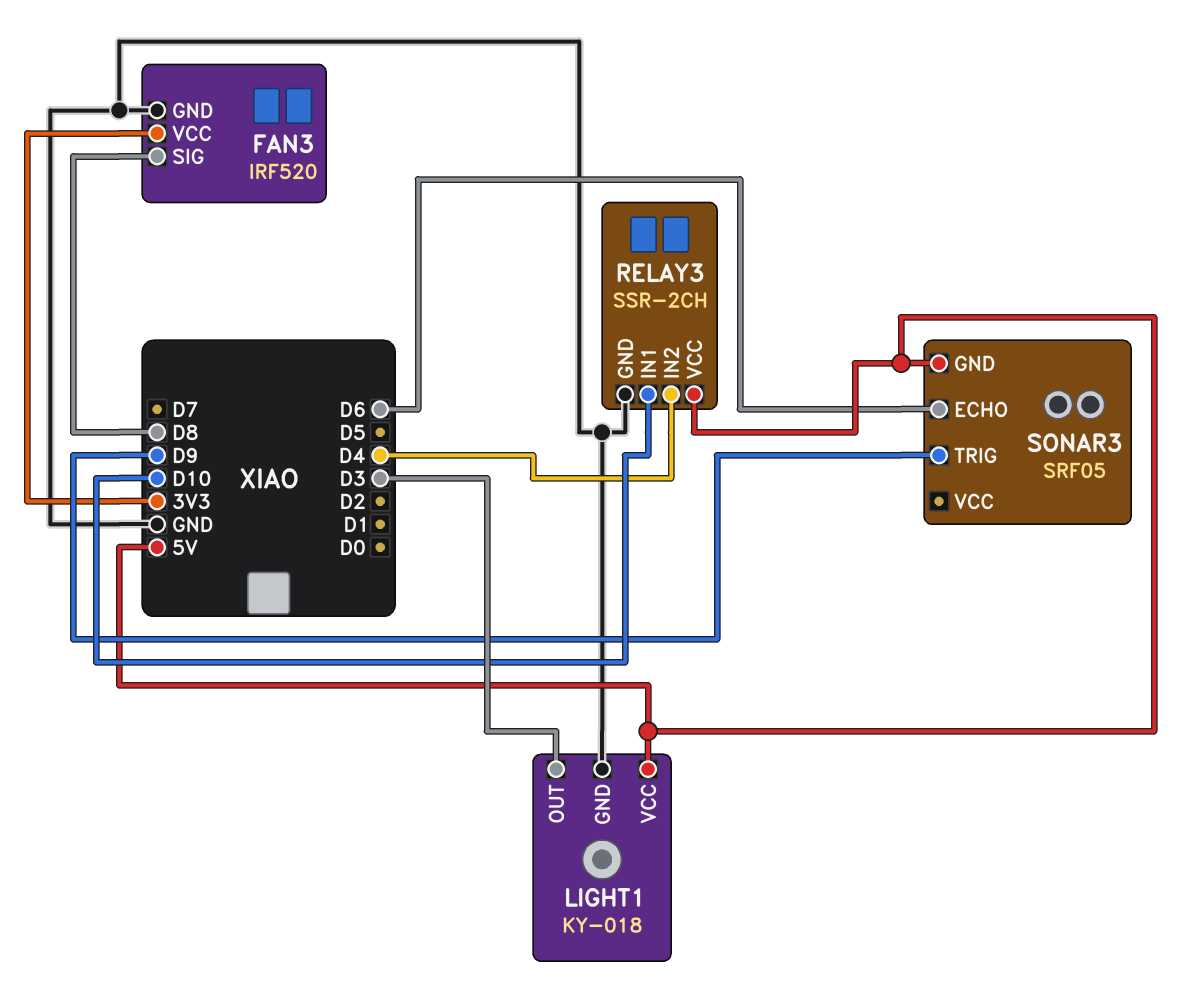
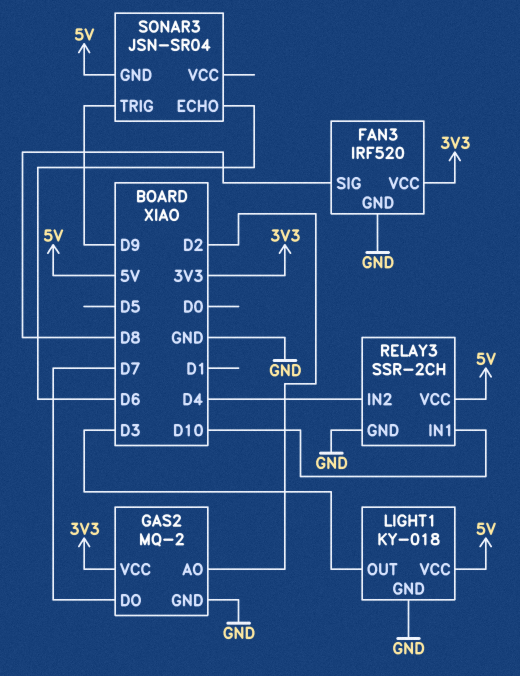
GAS2: none -> MQ-2
GAS2 pin AO: none -> D2
GAS2 pin DO: none -> D7
GAS2 pin GND: none -> GND
GAS2 pin VCC: none -> 3V3
SONAR3: SRF05 -> JSN-SR04

